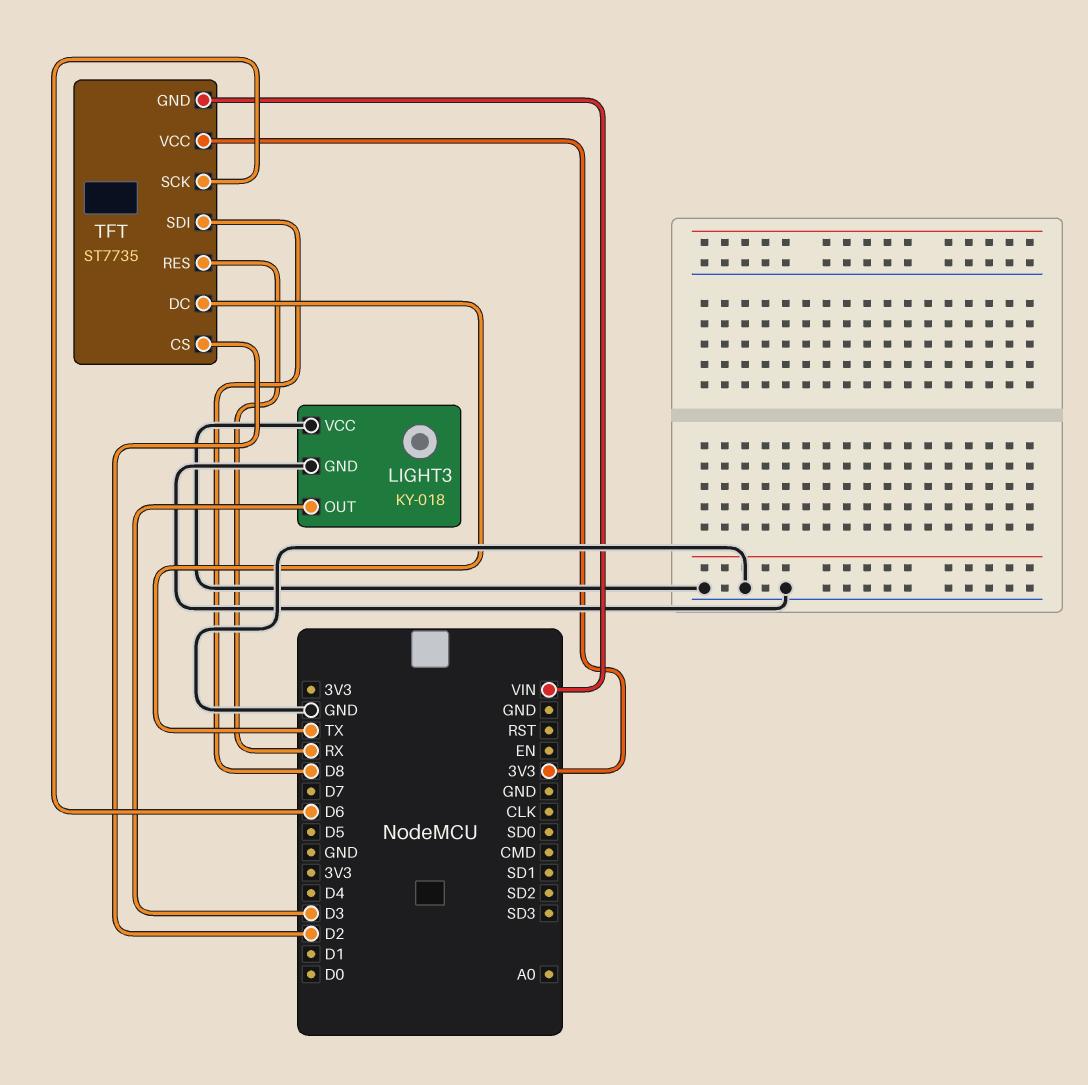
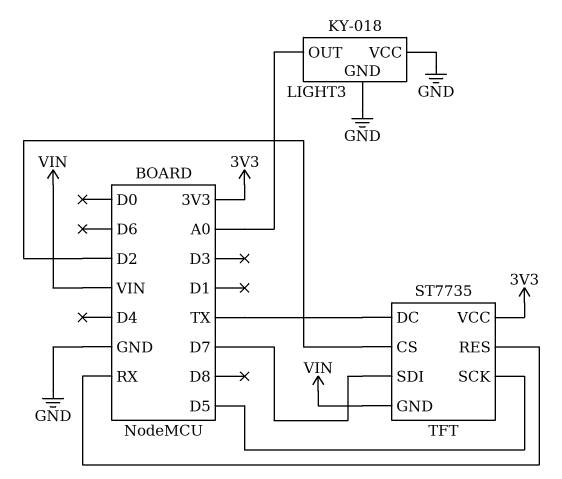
LIGHT3 pin OUT: D3 -> A0
TFT pin SCK: D6 -> D5
TFT pin SDI: D8 -> D7

